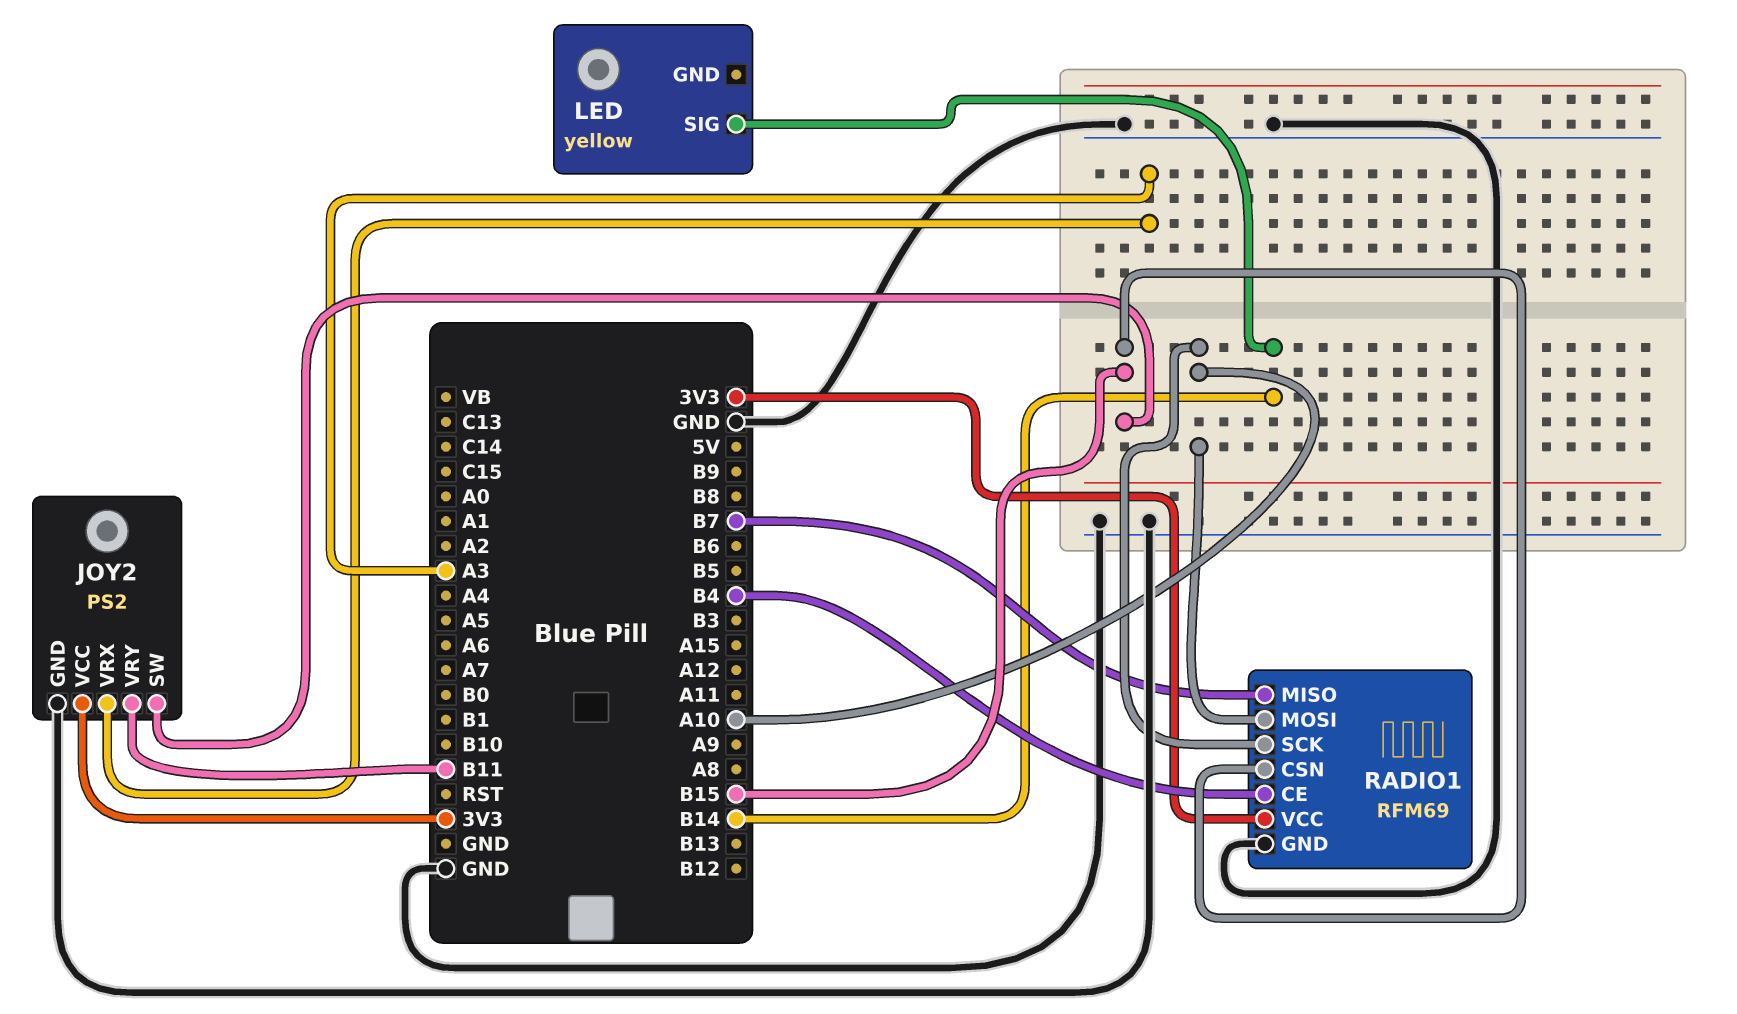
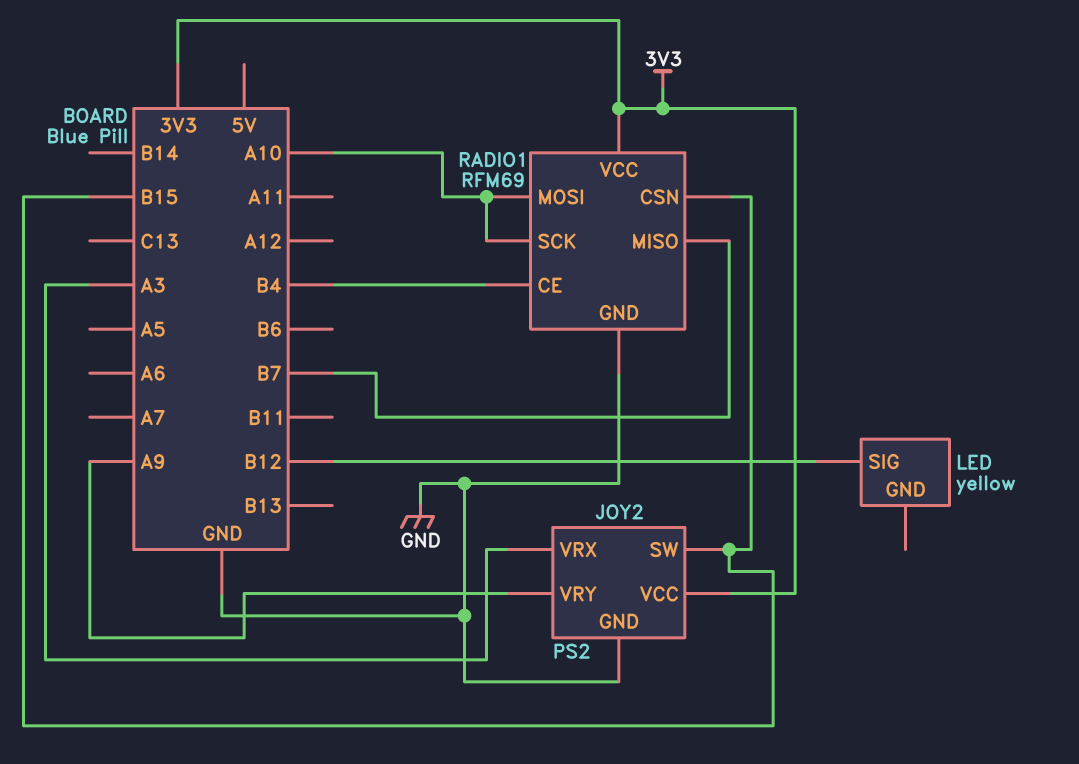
JOY2 pin VRY: B11 -> A9
LED pin SIG: B14 -> B12

